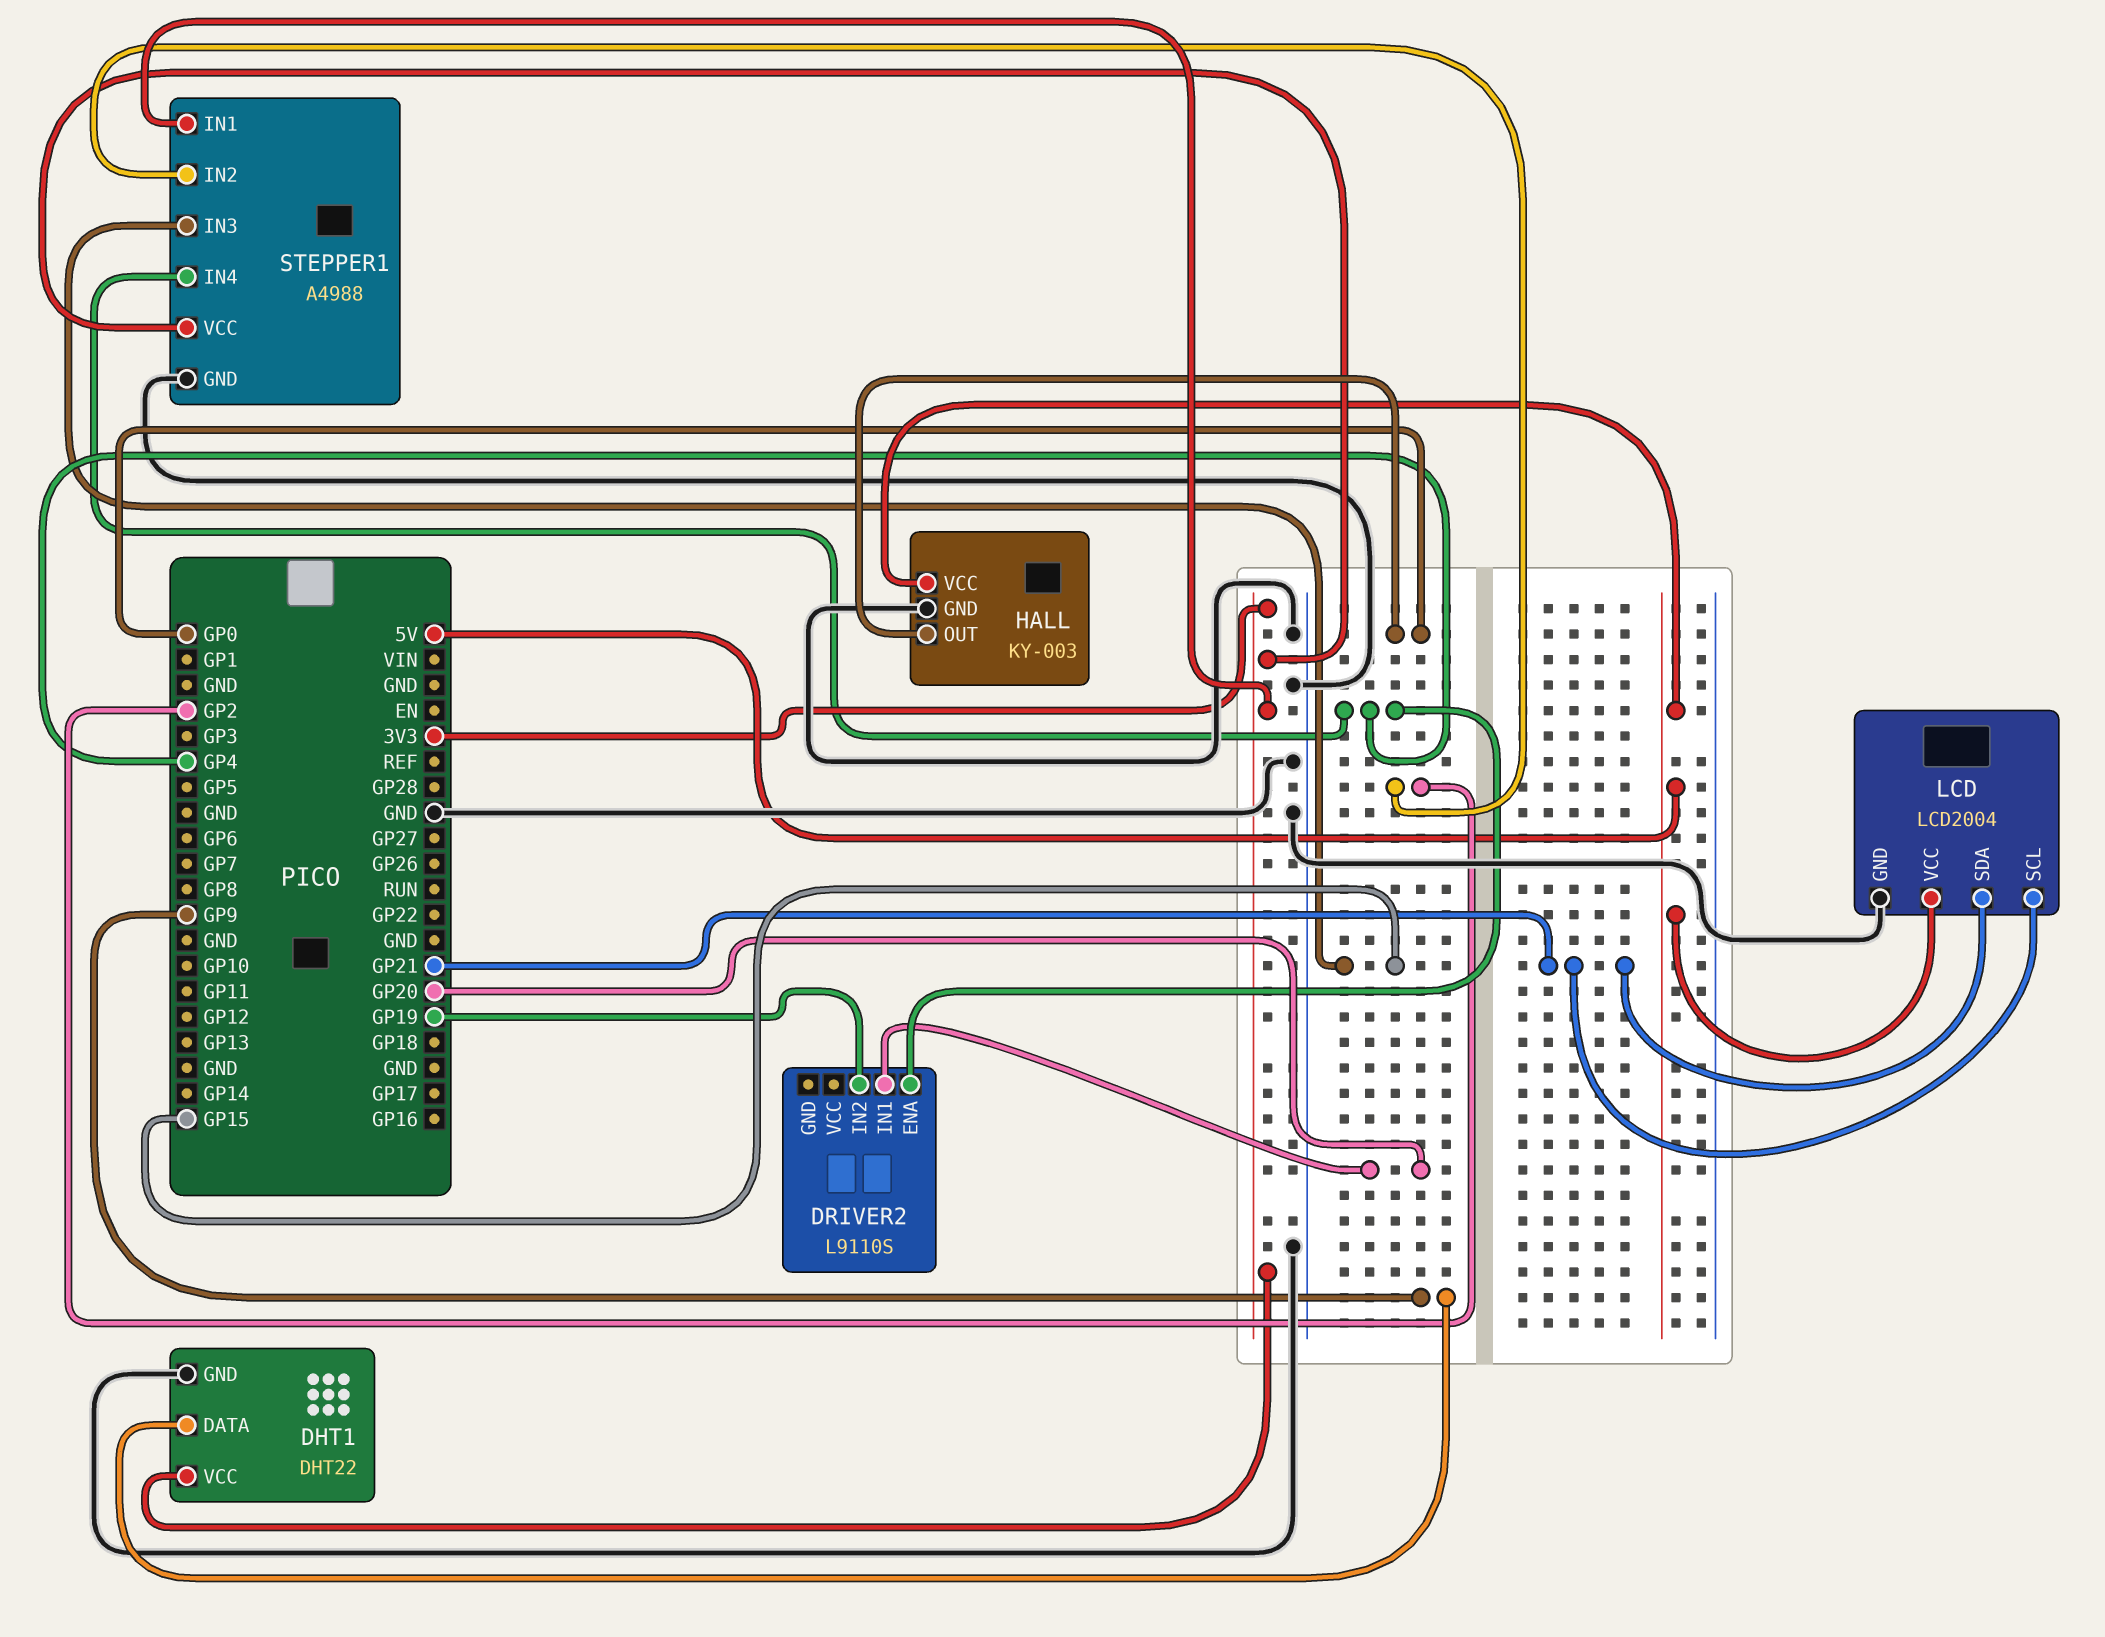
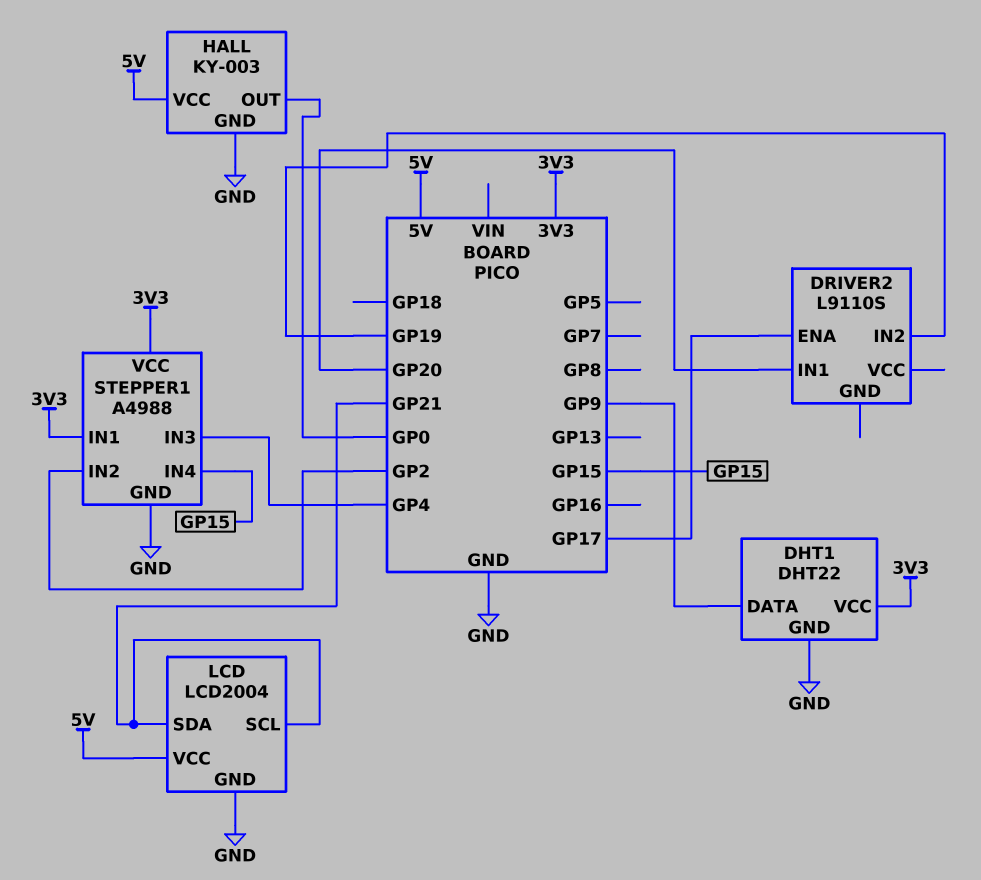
DRIVER2 pin ENA: GP4 -> GP17
STEPPER1 pin IN3: GP15 -> GP4
STEPPER1 pin IN4: GP4 -> GP15

